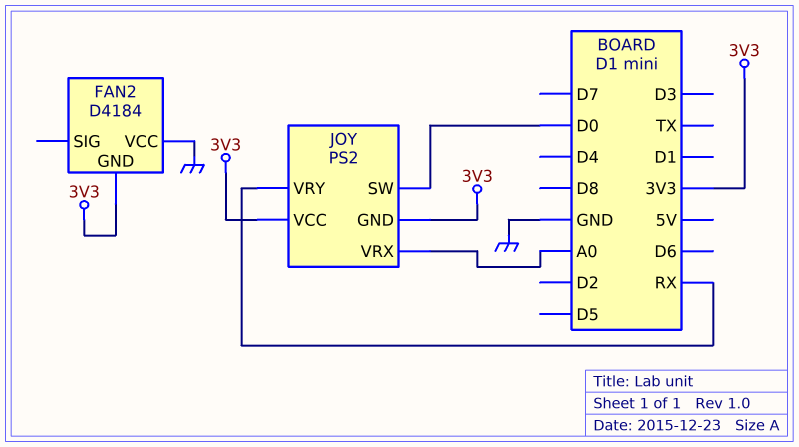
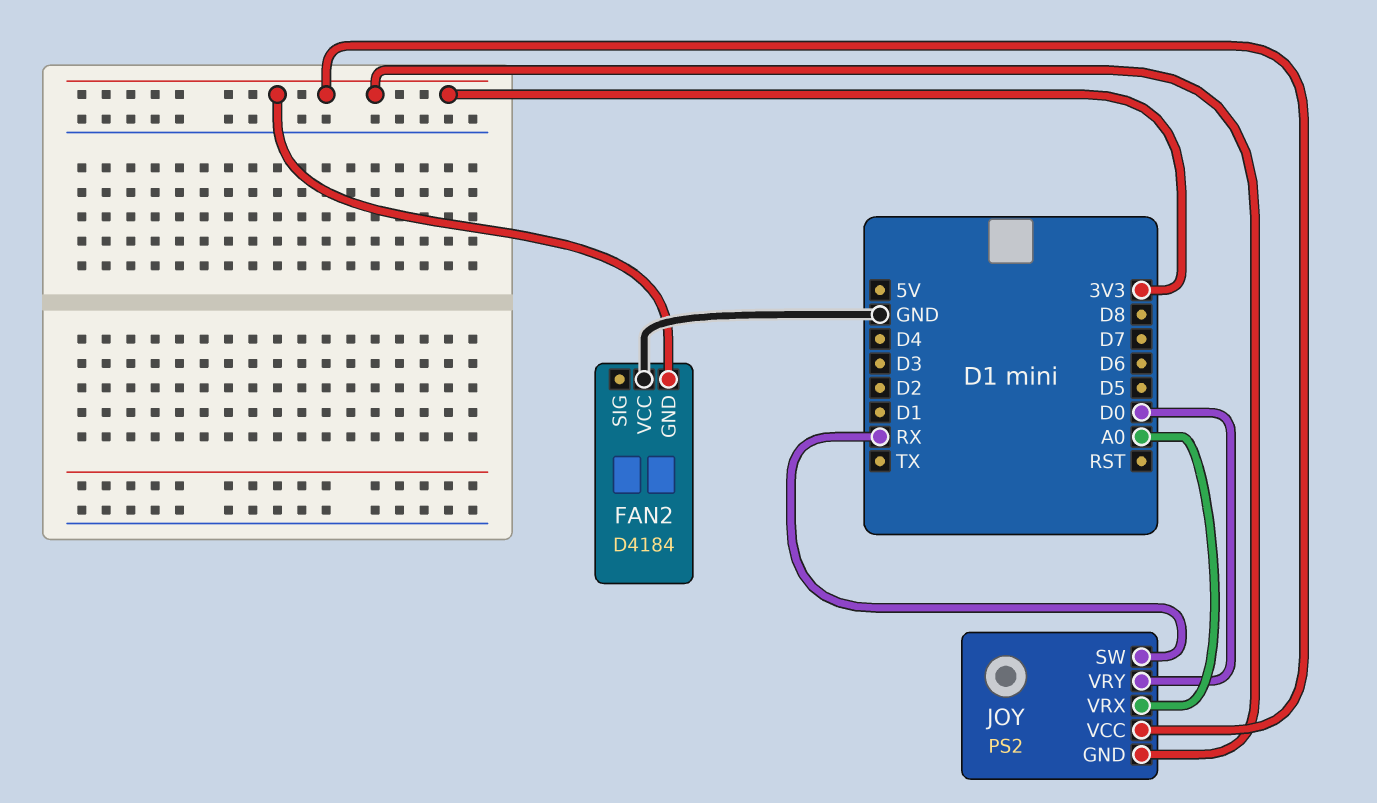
JOY pin SW: D0 -> RX
JOY pin VRY: RX -> D0

